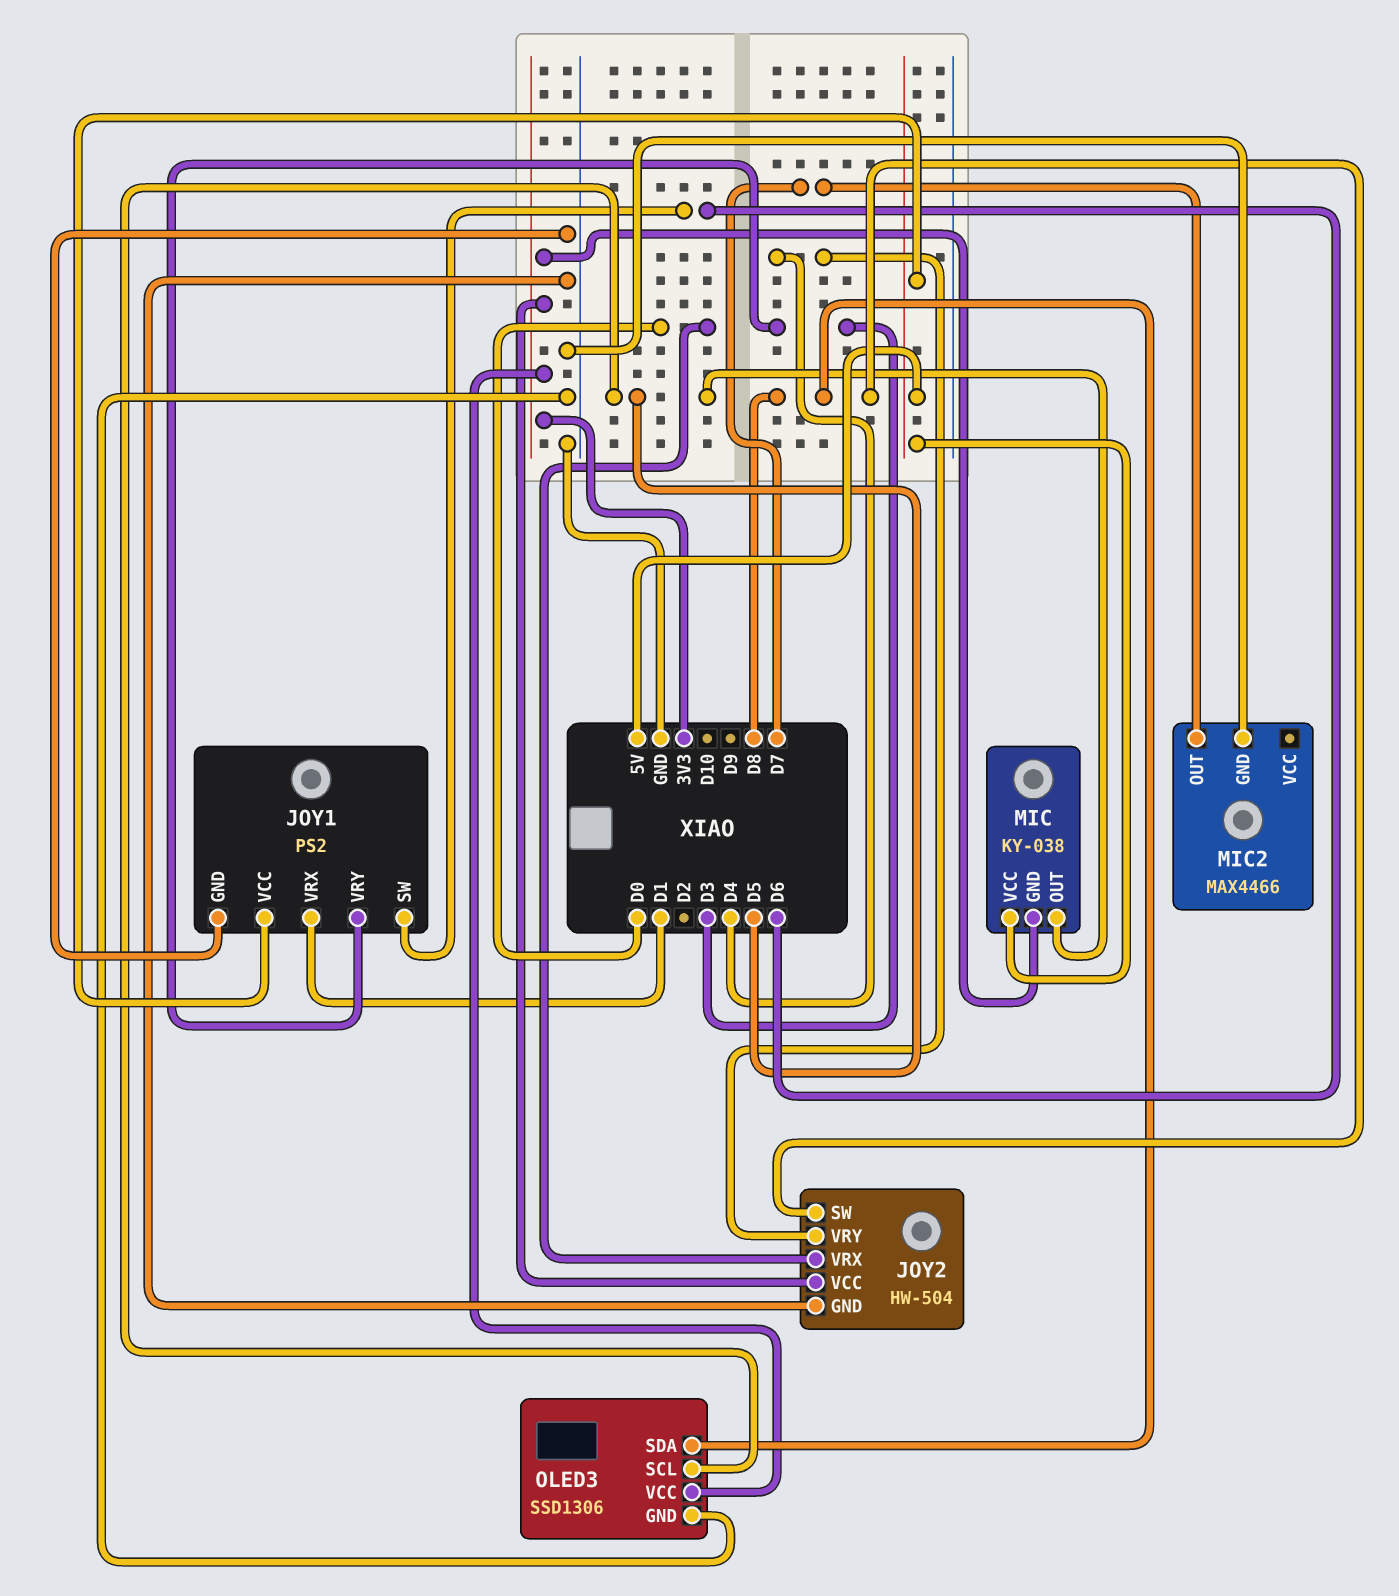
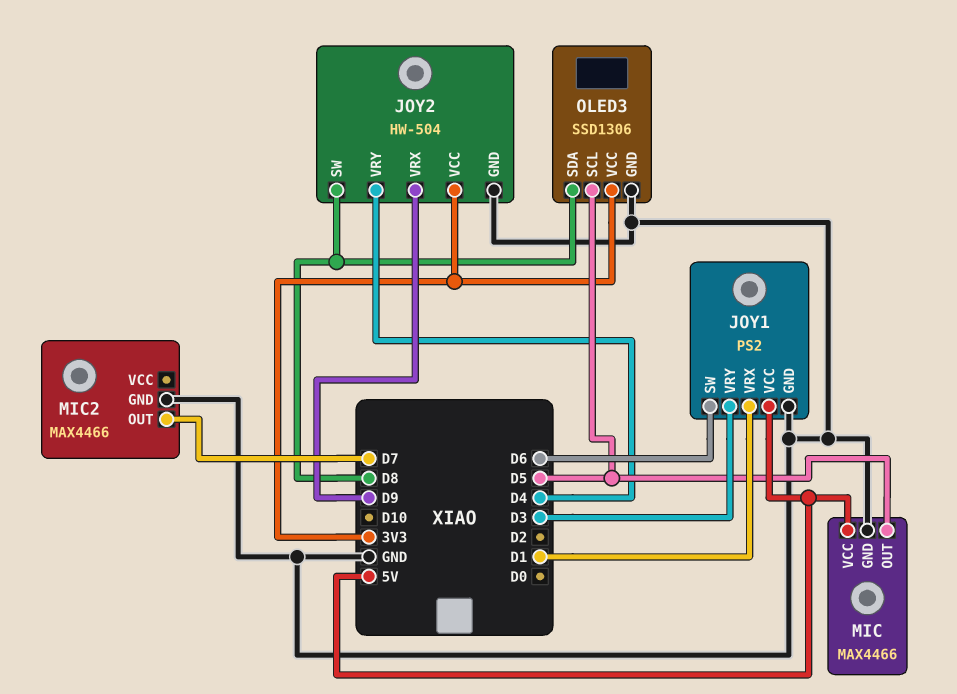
JOY2 pin VRX: D0 -> D9
MIC: KY-038 -> MAX4466
MIC pin GND: 3V3 -> GND

